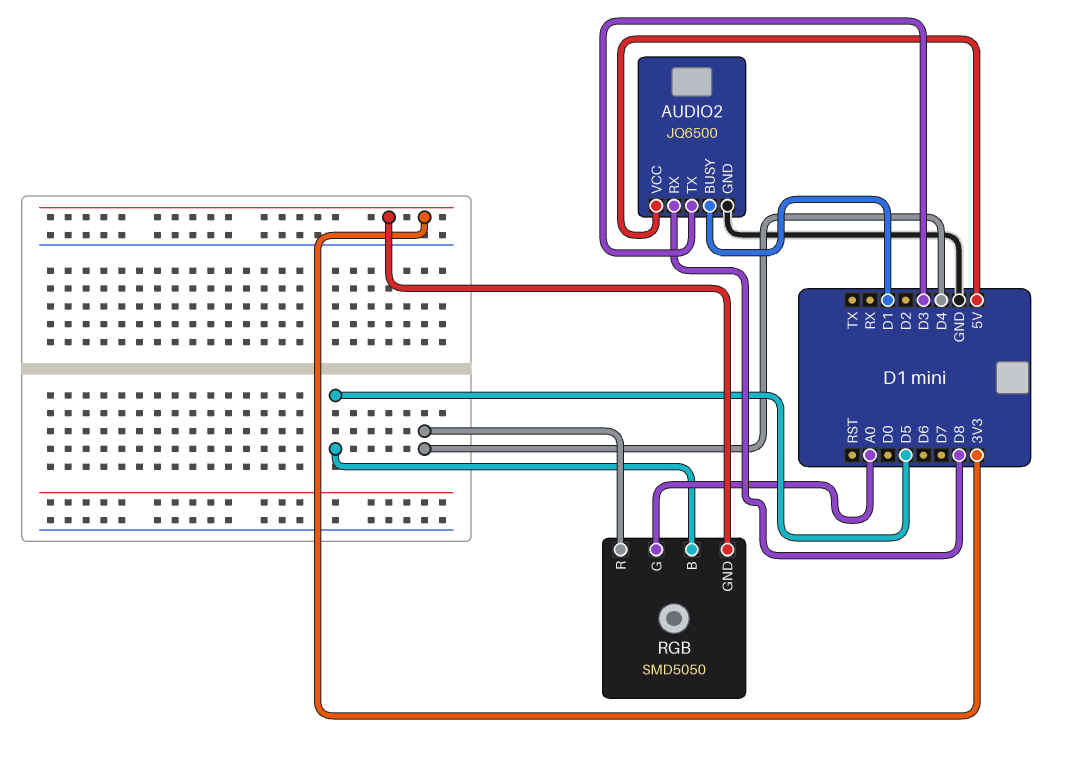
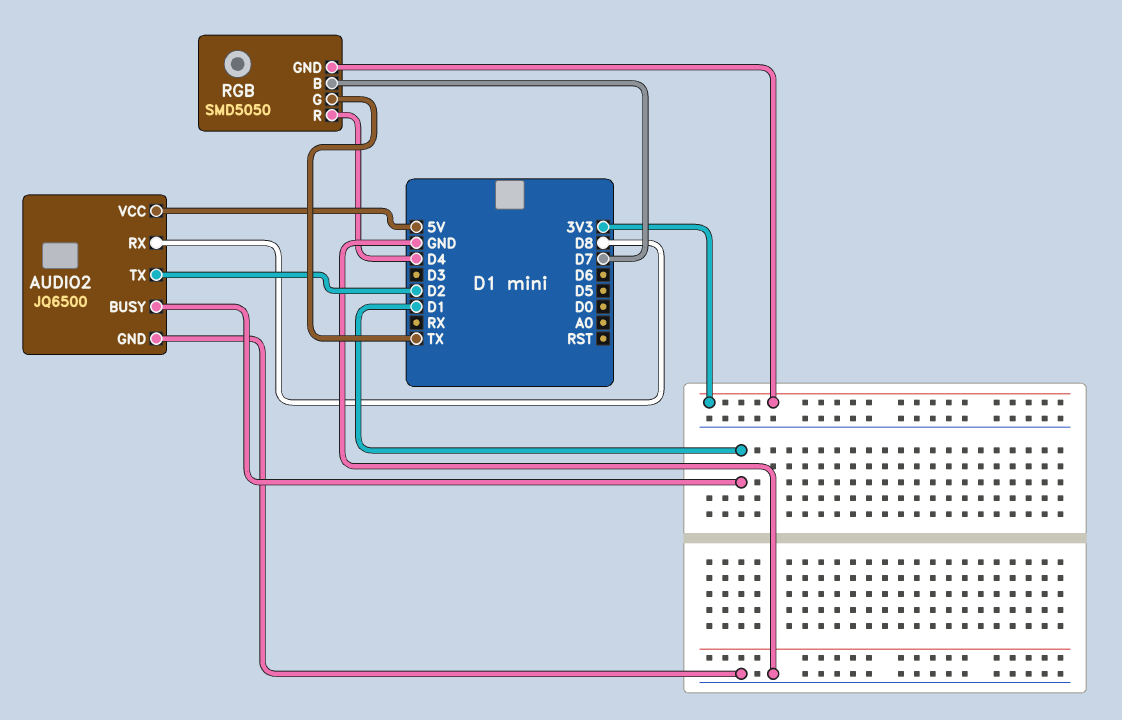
AUDIO2 pin TX: D3 -> D2
RGB pin B: D5 -> D7
RGB pin G: A0 -> TX

